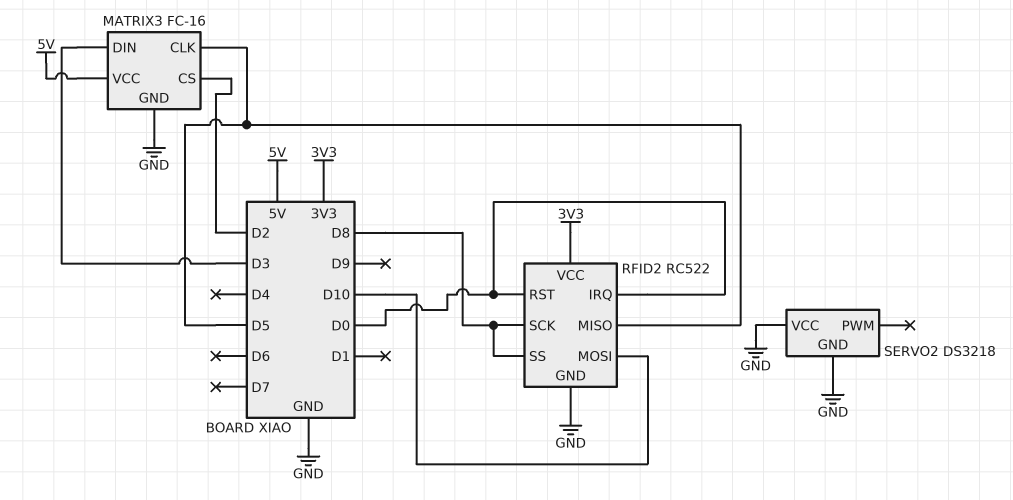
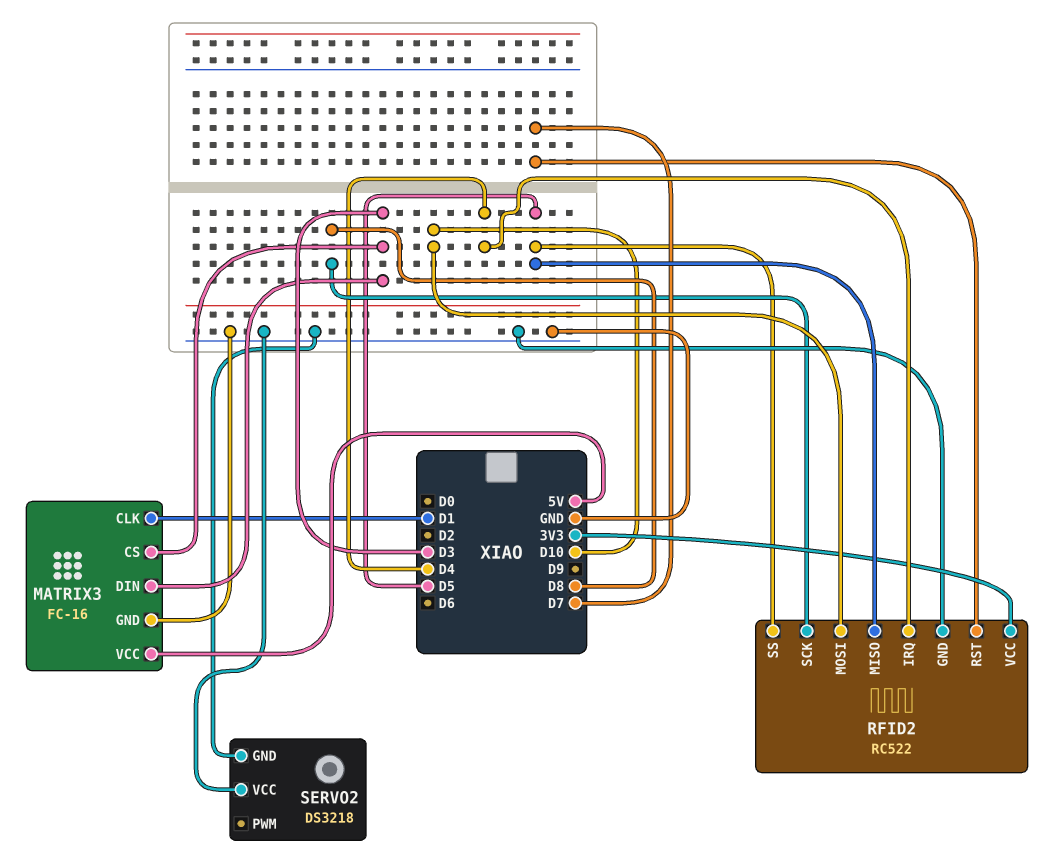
MATRIX3 pin CLK: D5 -> D1
MATRIX3 pin CS: D2 -> D3
RFID2 pin IRQ: D0 -> D4
RFID2 pin RST: D0 -> D7
RFID2 pin SS: D8 -> D5

